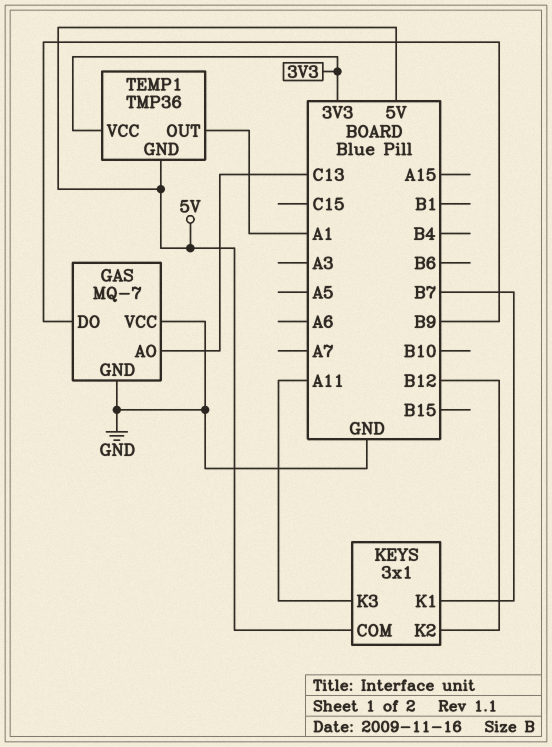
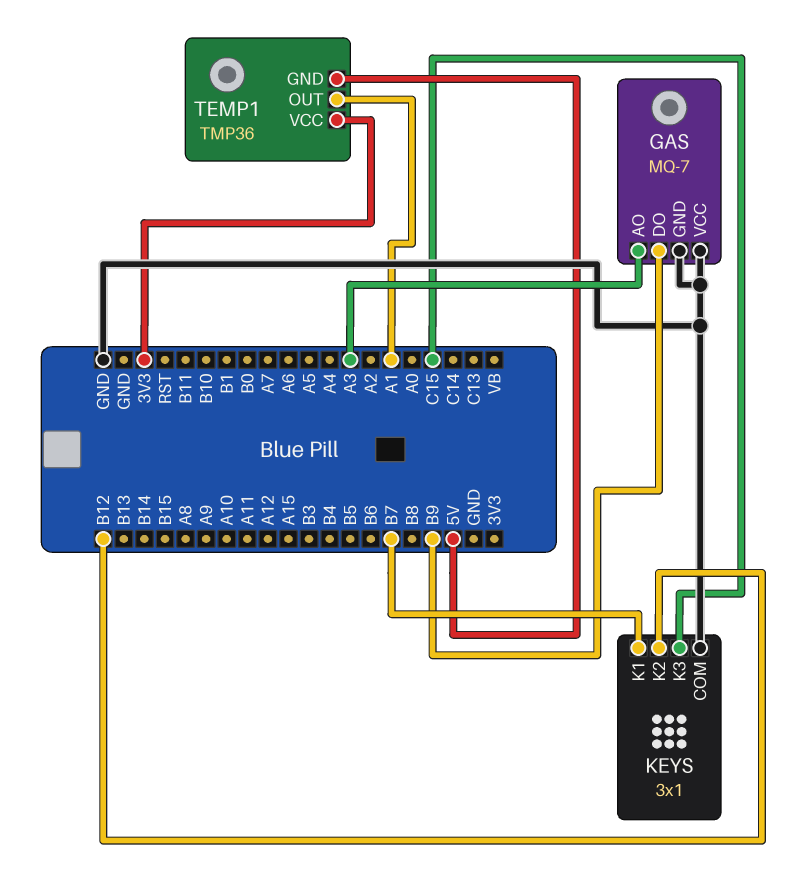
GAS pin AO: C13 -> A3
KEYS pin COM: 5V -> GND
KEYS pin K3: A11 -> C15

